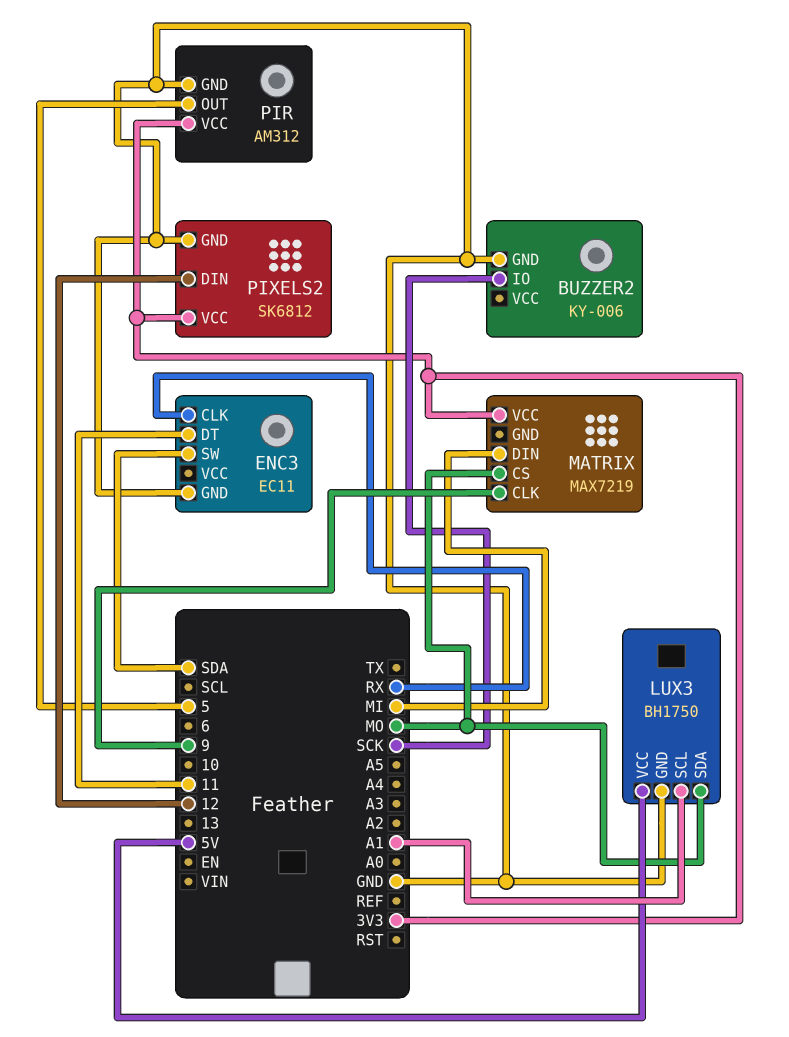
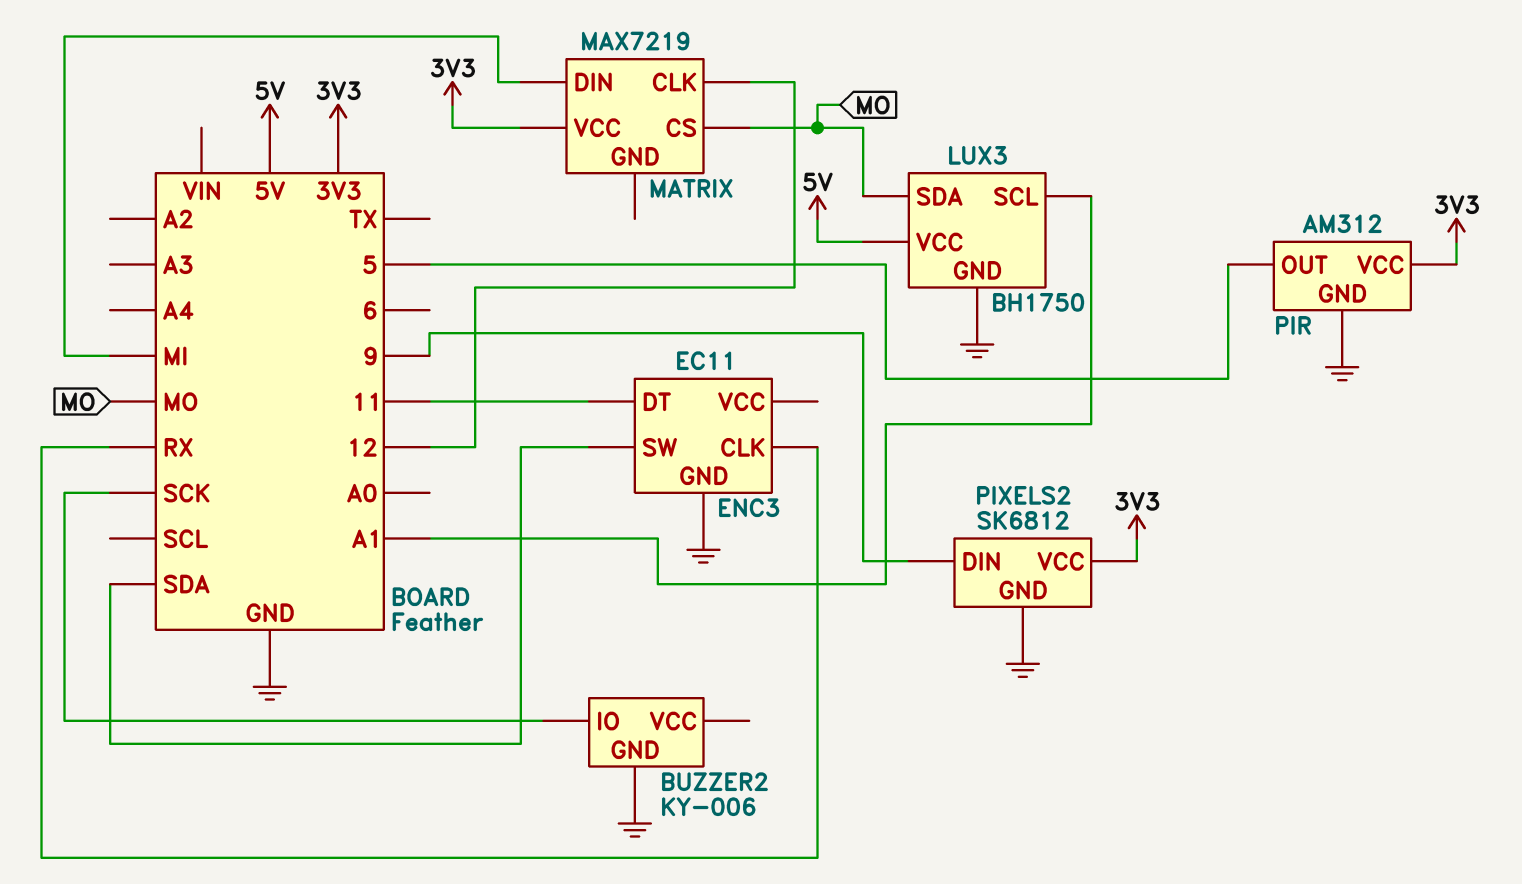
MATRIX pin CLK: 9 -> 12
PIXELS2 pin DIN: 12 -> 9

